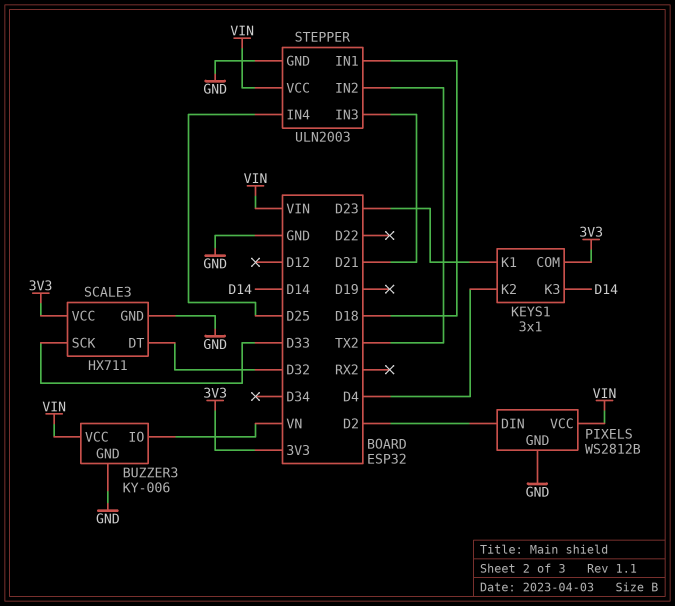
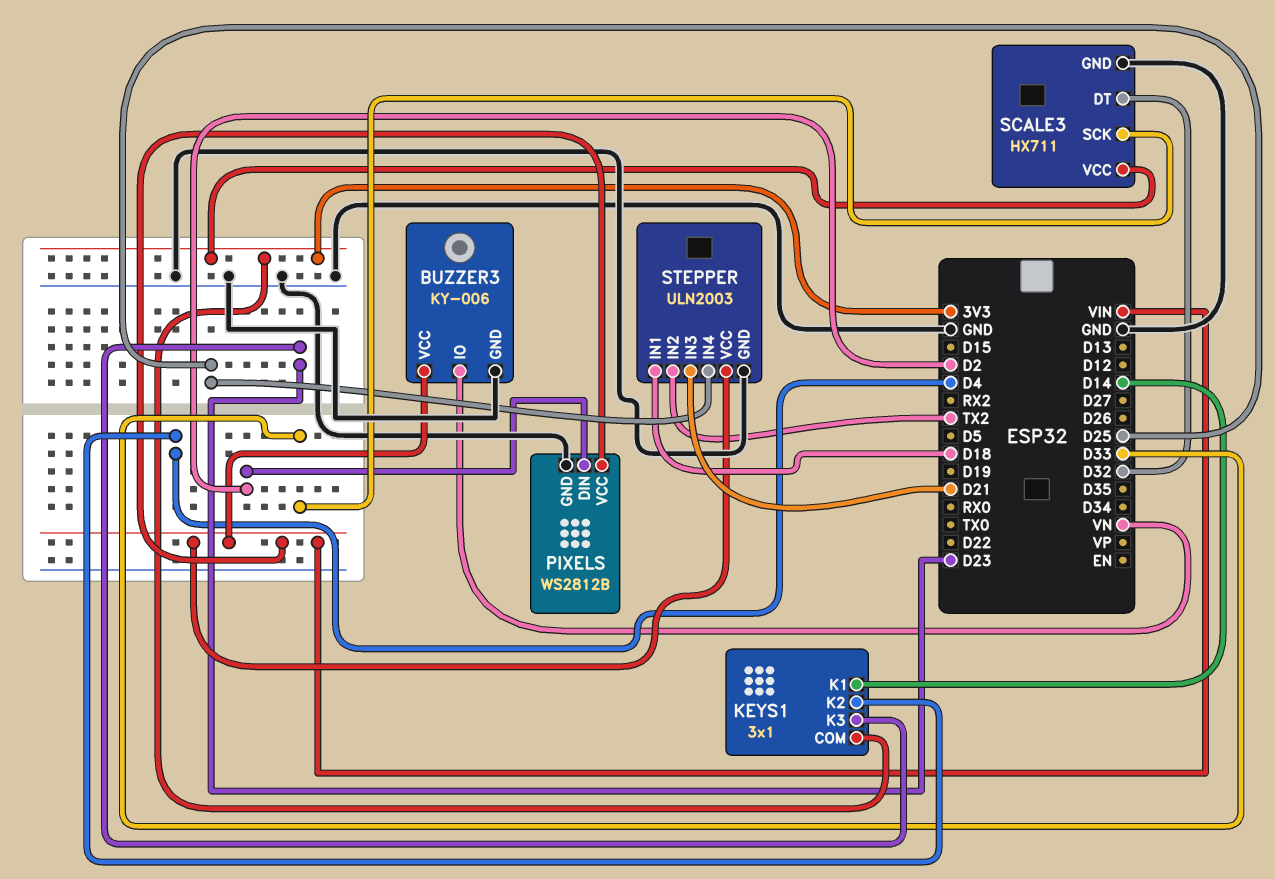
KEYS1 pin K1: D23 -> D14
KEYS1 pin K3: D14 -> D23

